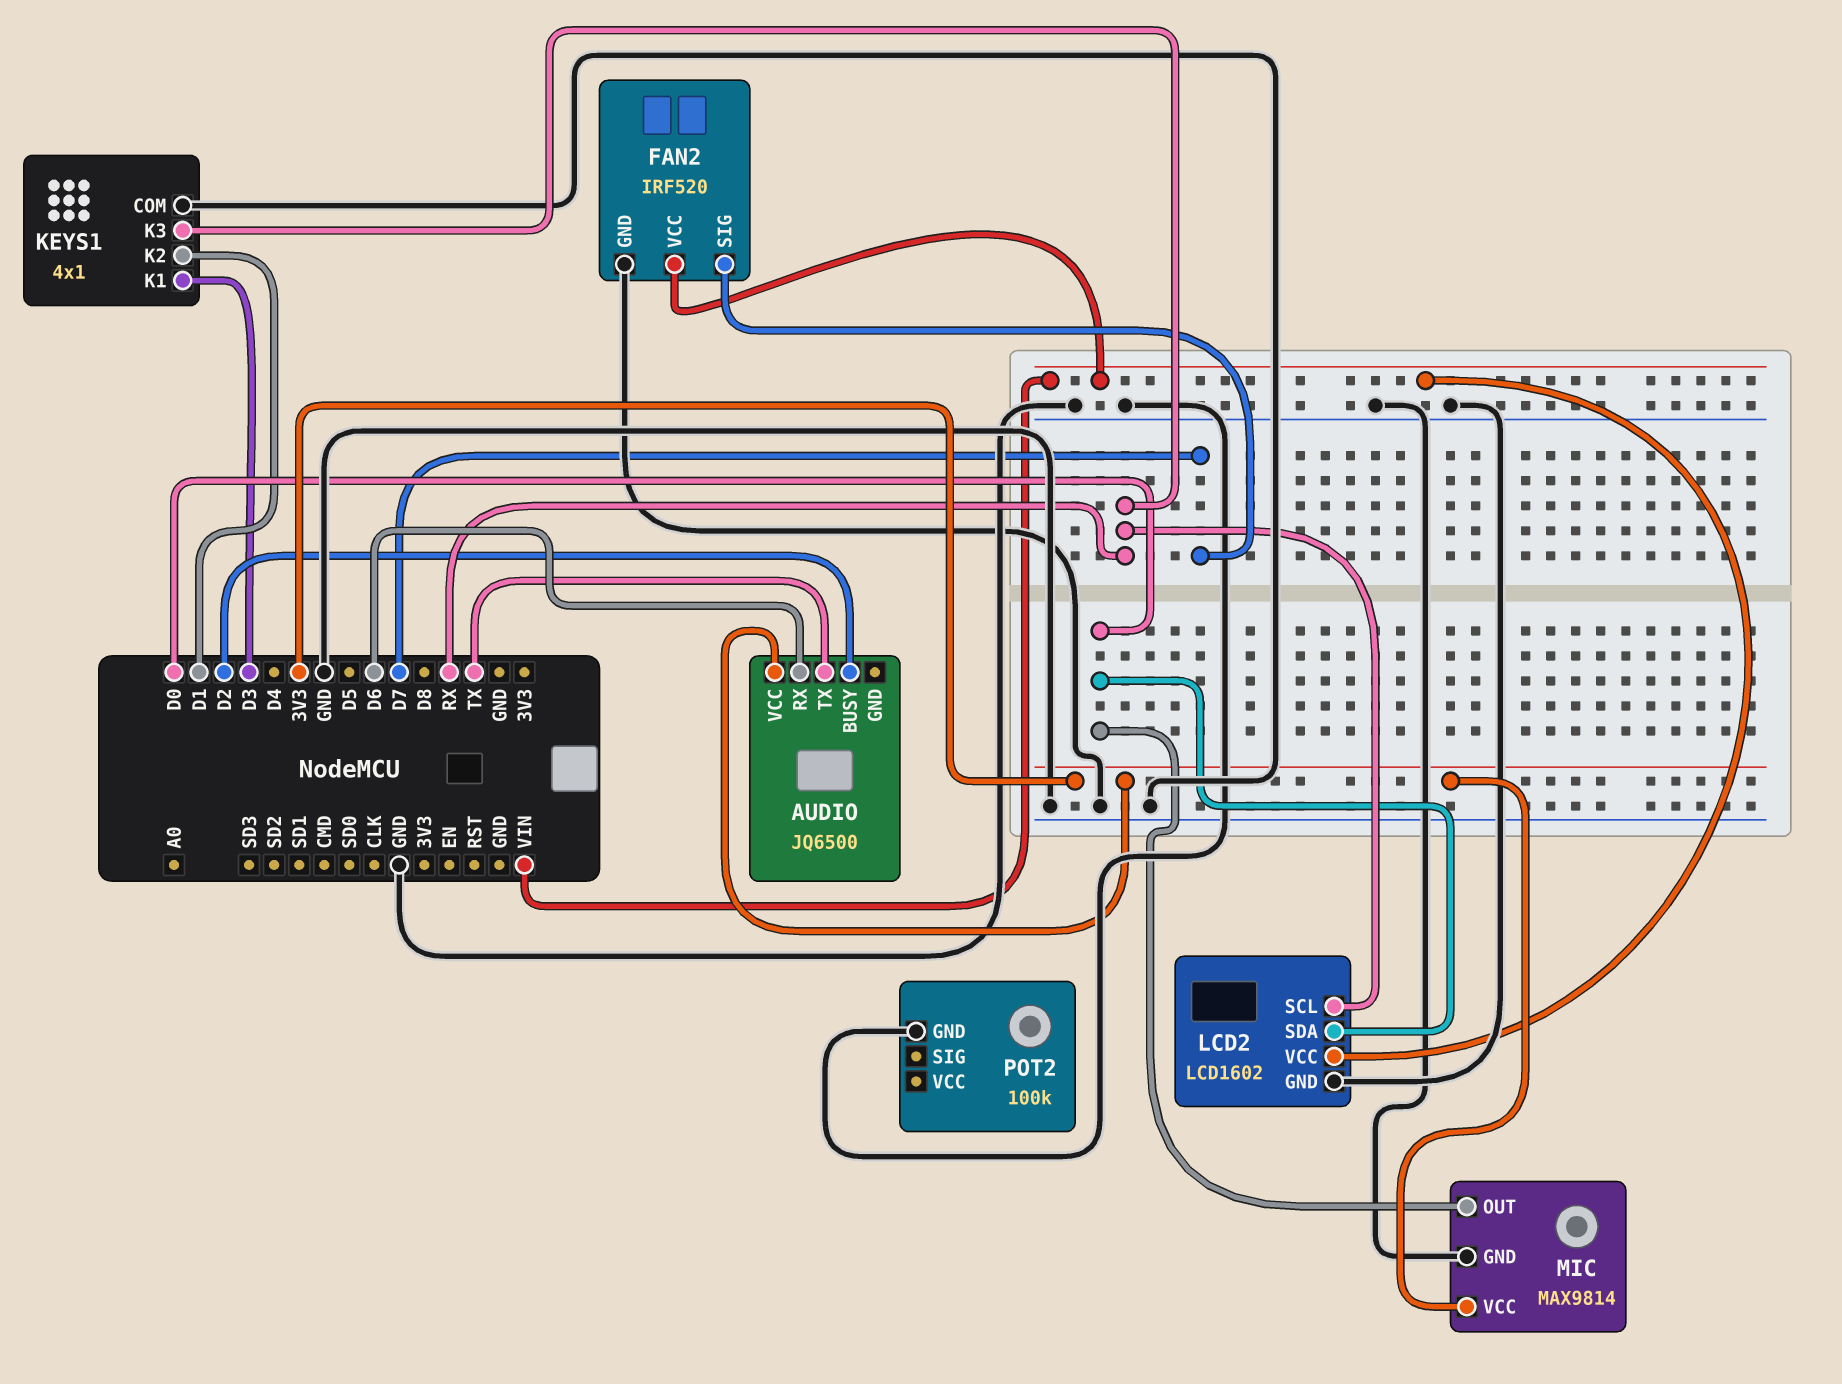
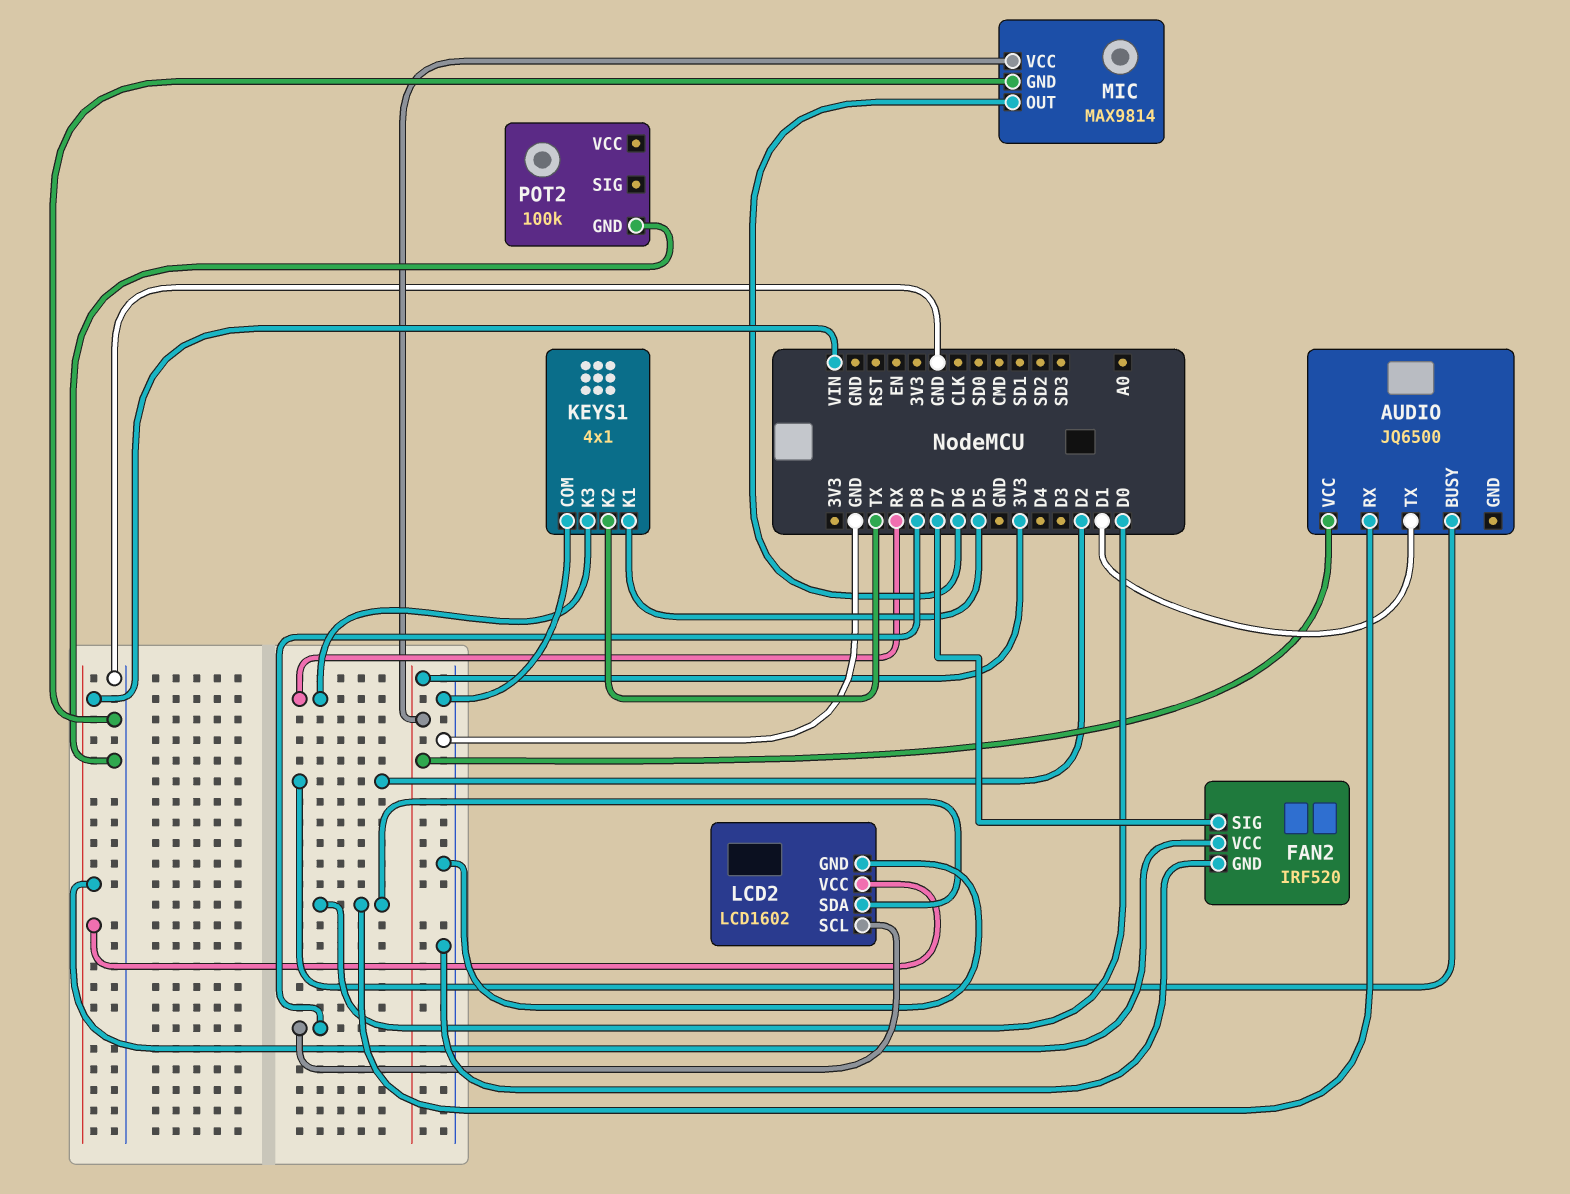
AUDIO pin RX: D6 -> D0
AUDIO pin TX: TX -> D1
KEYS1 pin K1: D3 -> D5
KEYS1 pin K2: D1 -> TX
LCD2 pin SCL: RX -> D8
MIC pin OUT: D0 -> D6

